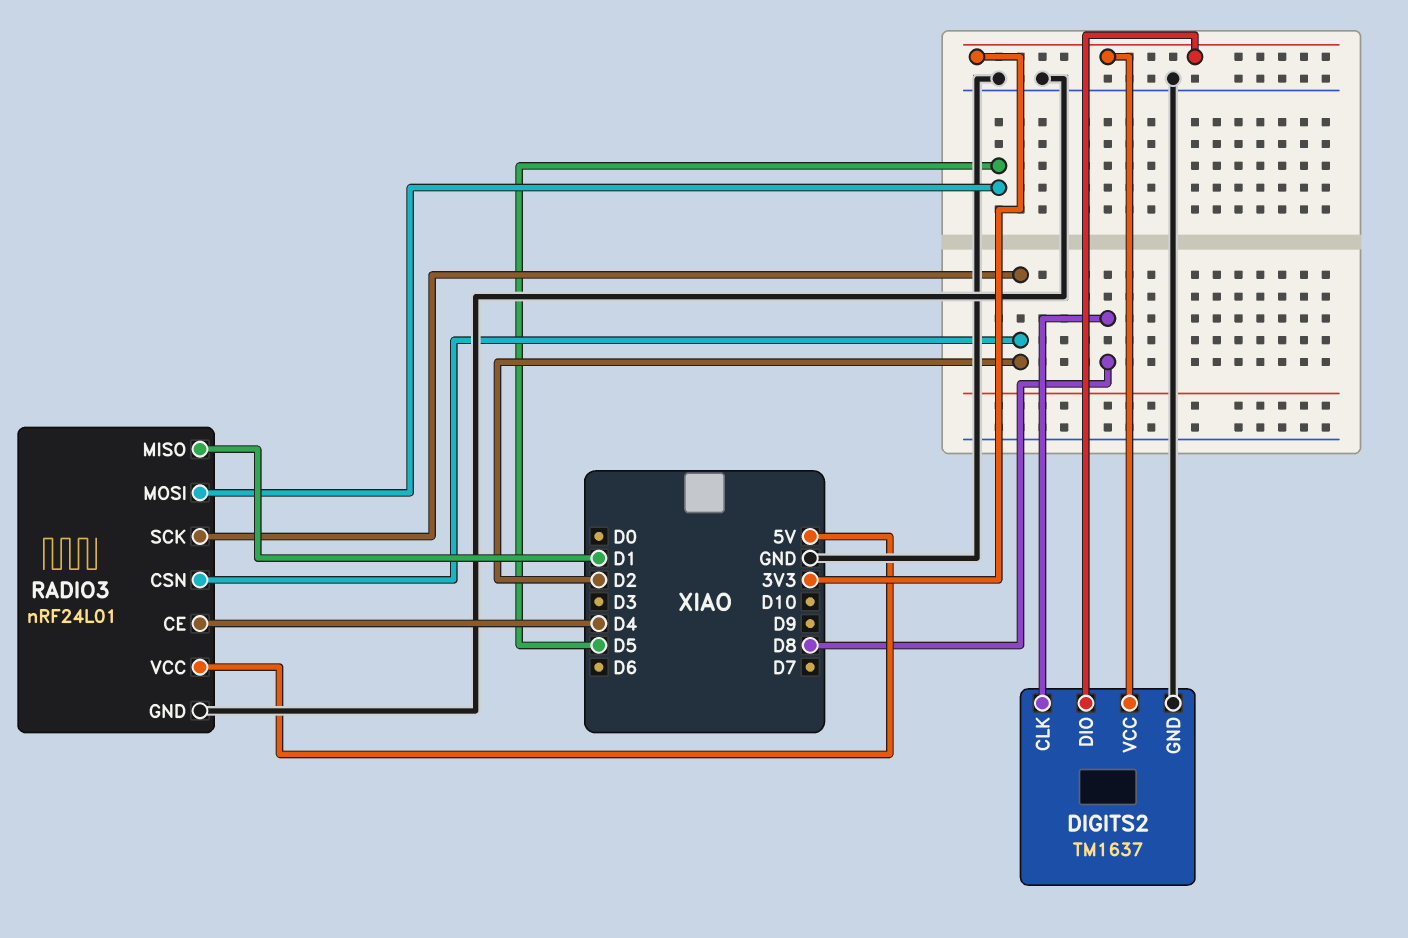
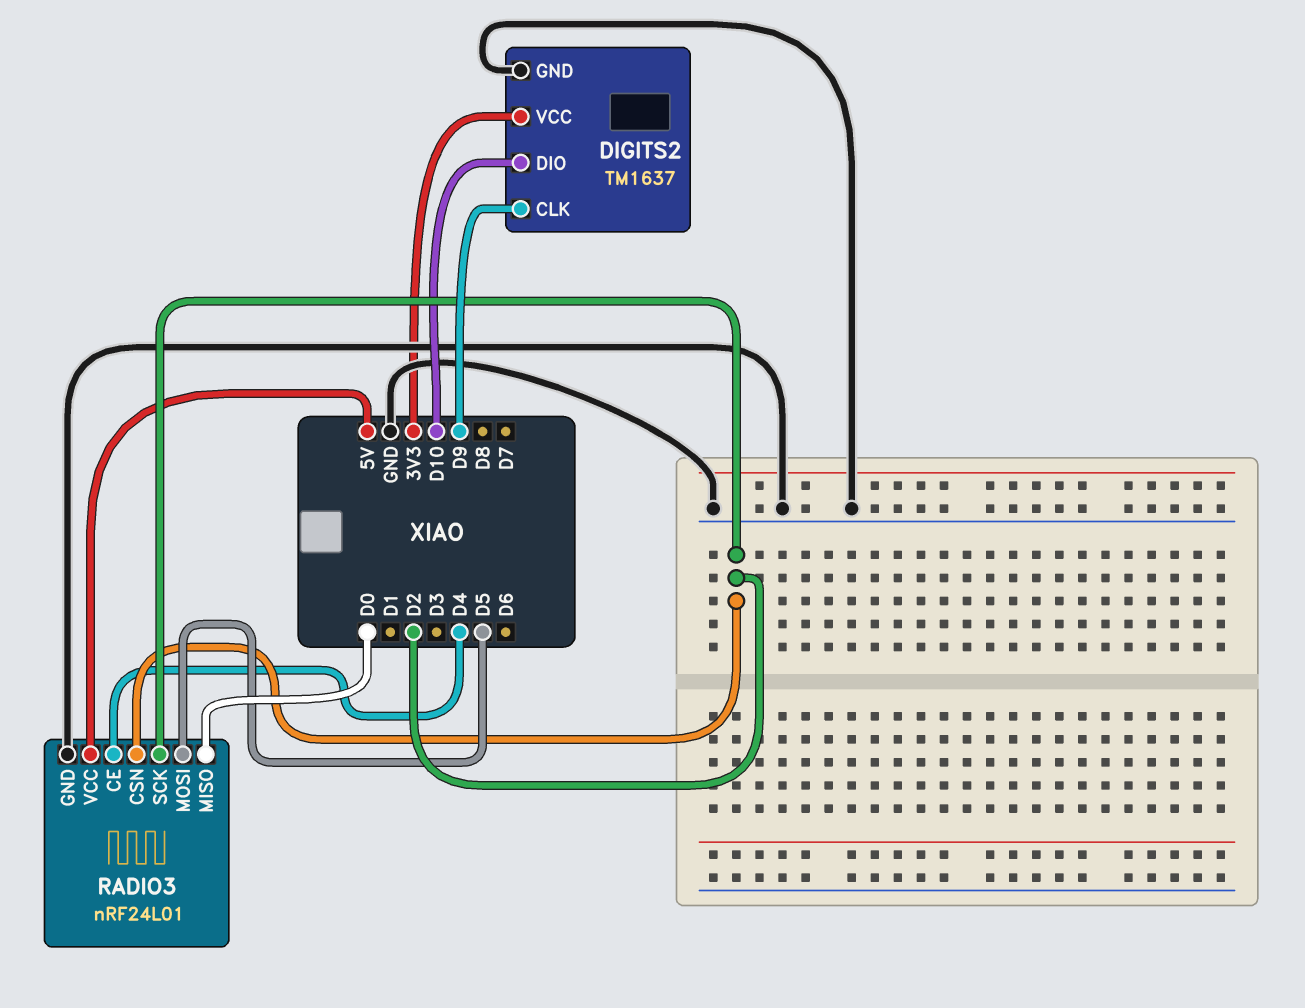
DIGITS2 pin CLK: D8 -> D9
DIGITS2 pin DIO: 3V3 -> D10
RADIO3 pin MISO: D1 -> D0

